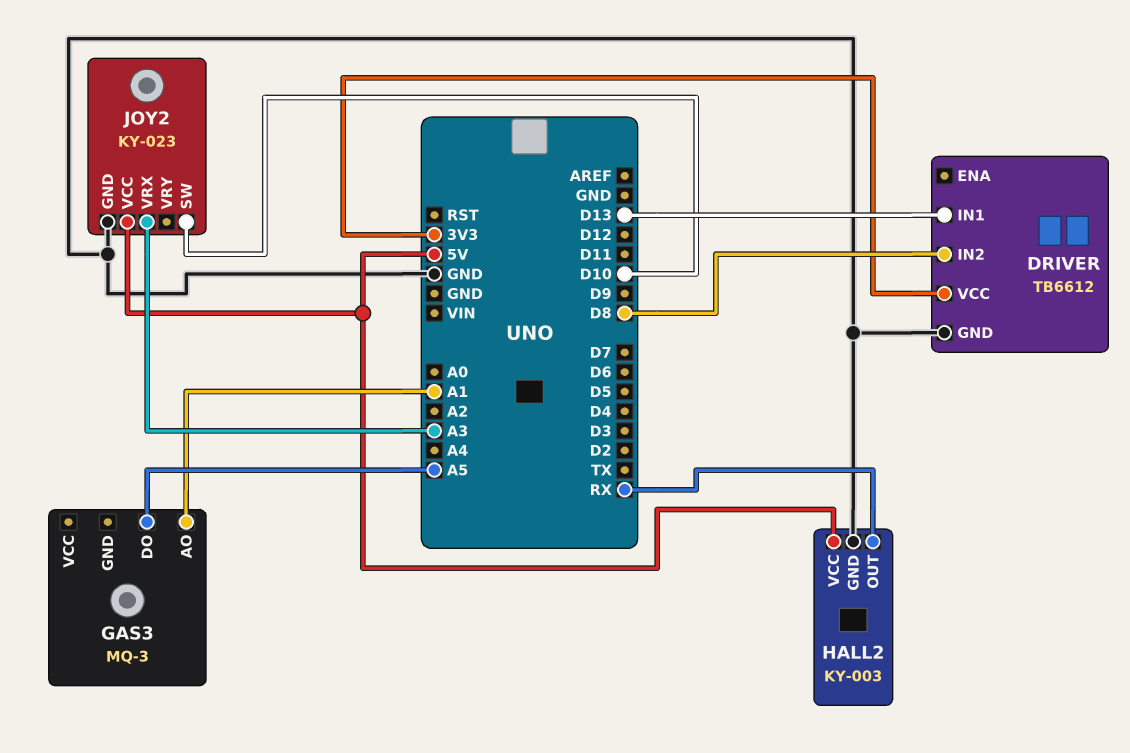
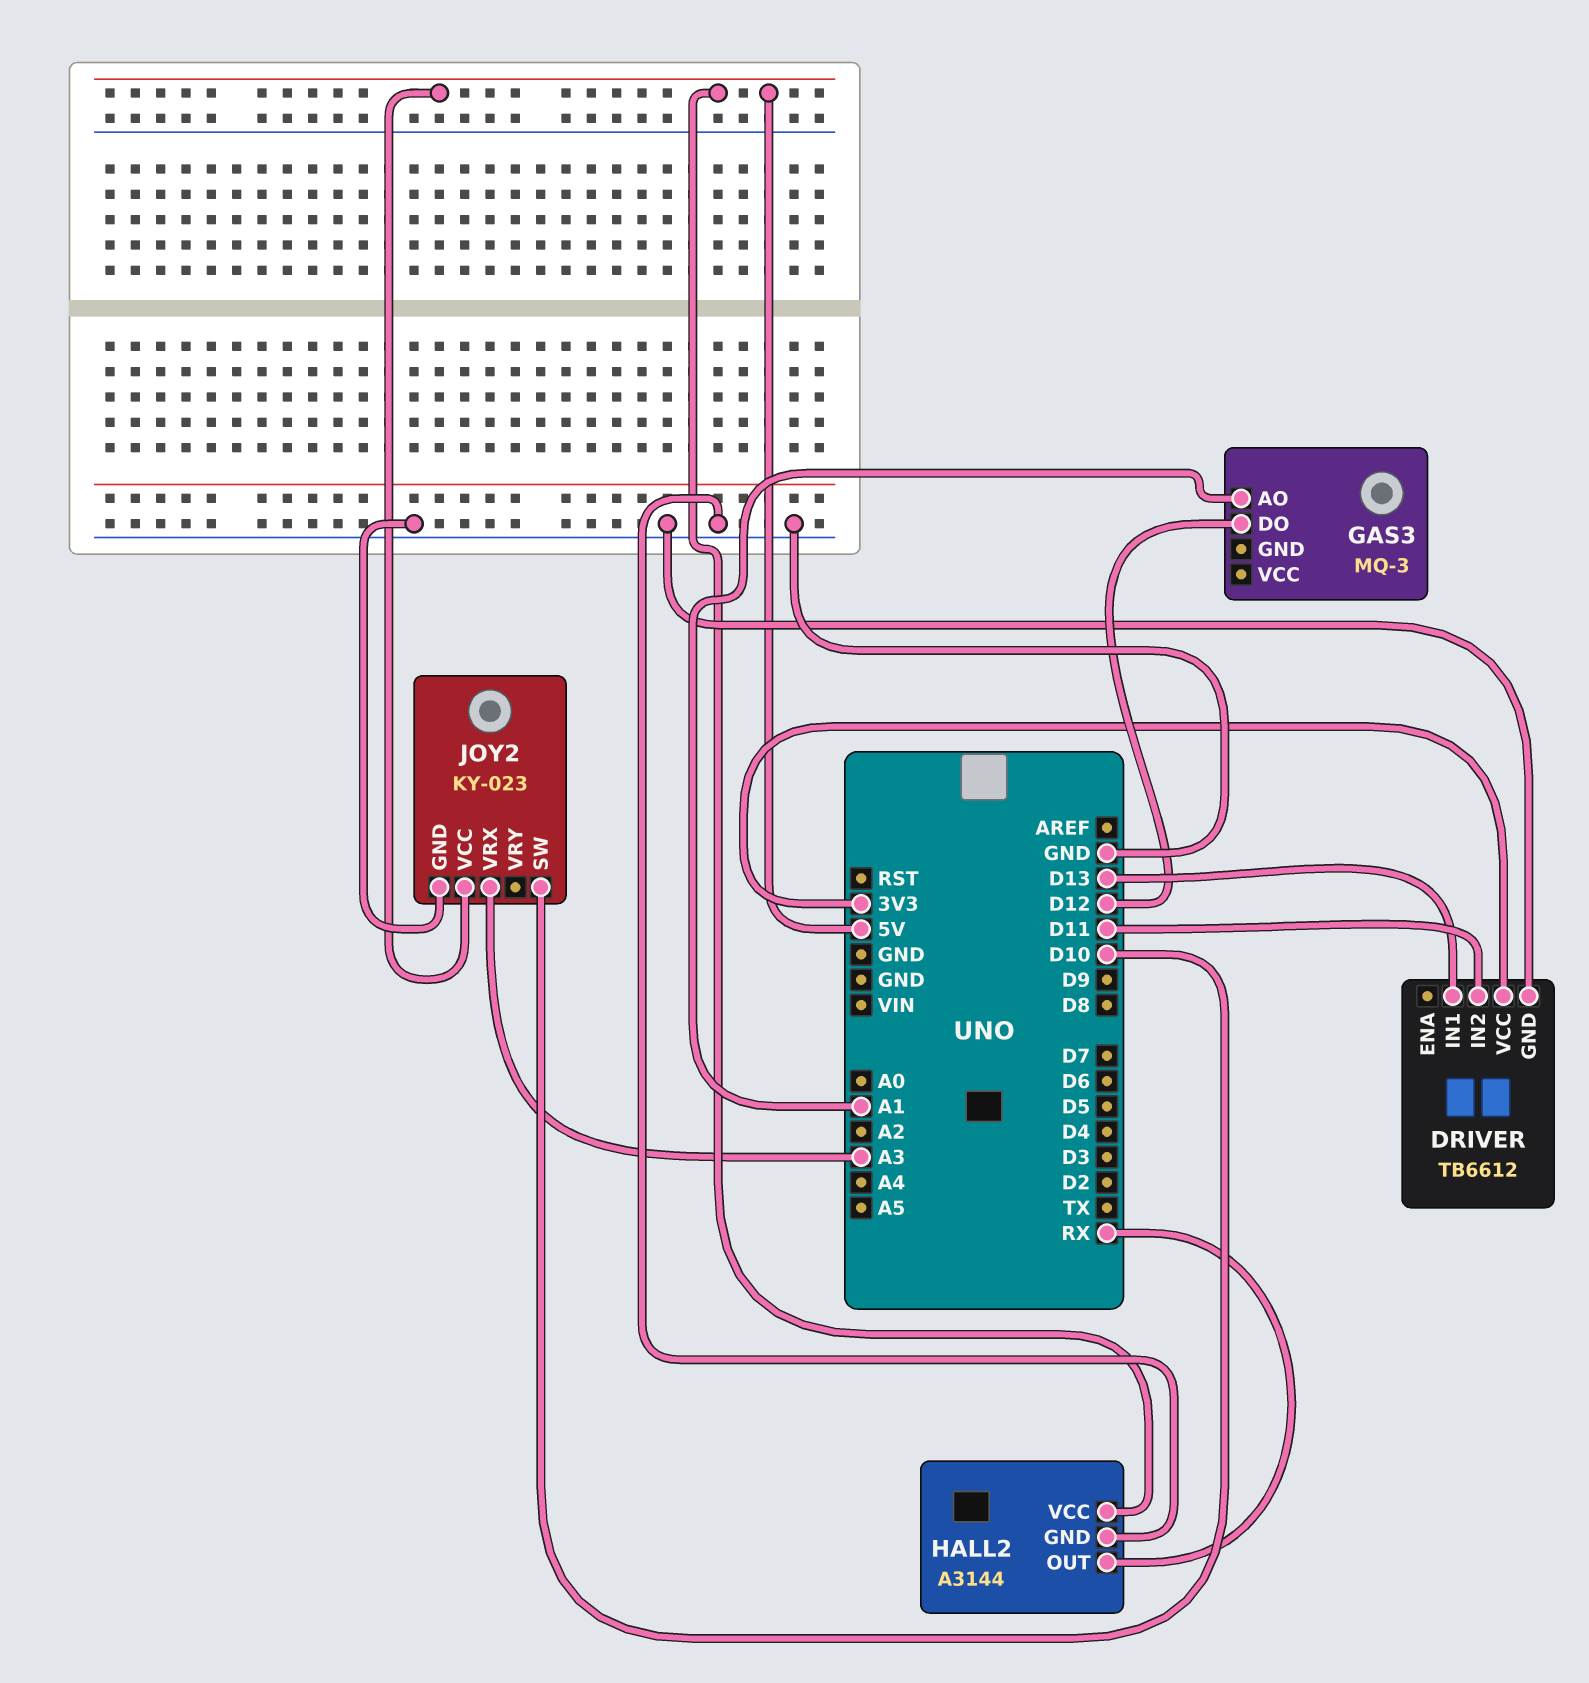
DRIVER pin IN2: D8 -> D11
GAS3 pin DO: A5 -> D12
HALL2: KY-003 -> A3144

